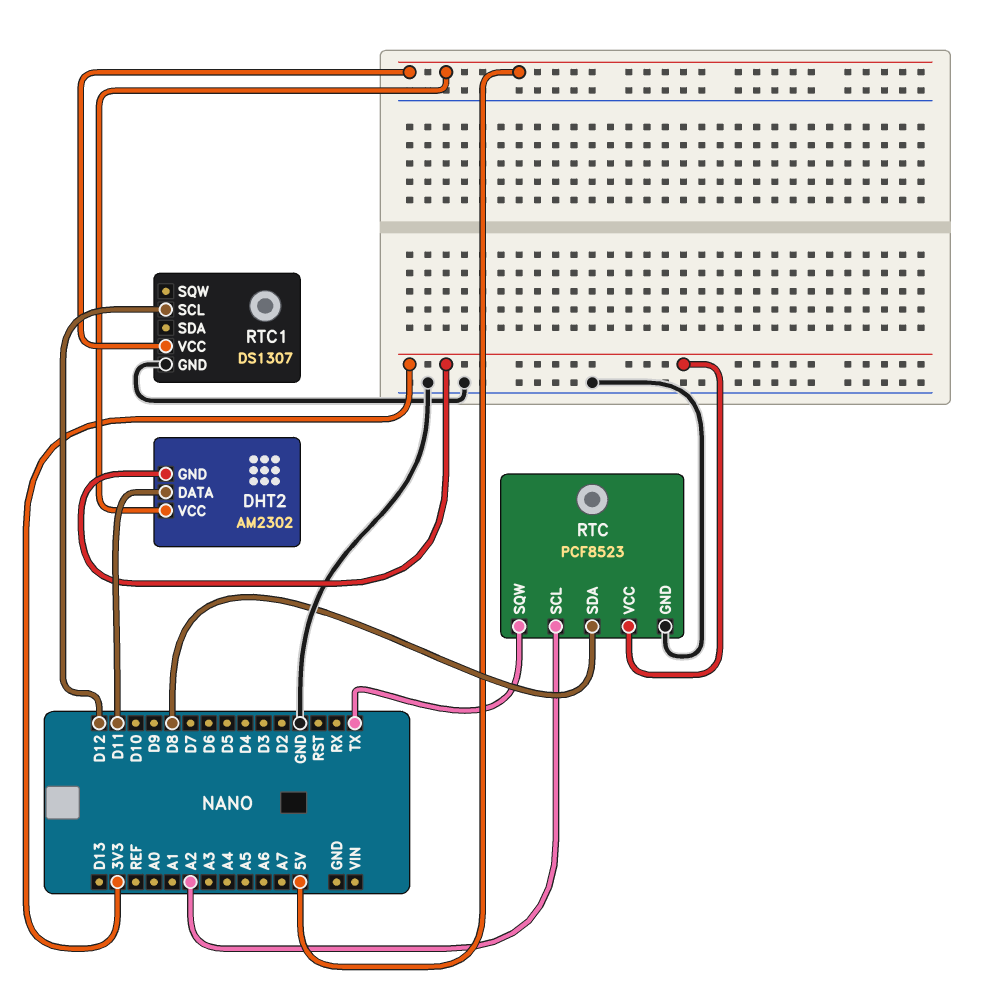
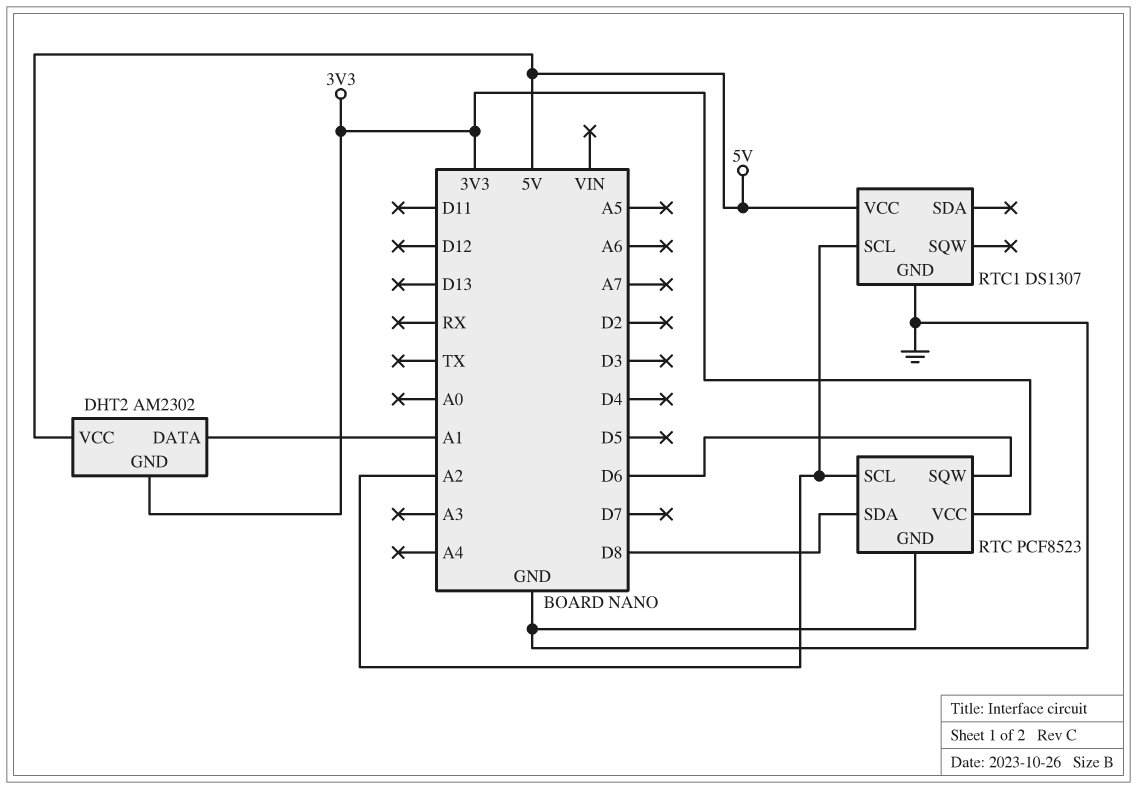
DHT2 pin DATA: D11 -> A1
RTC pin SQW: TX -> D6
RTC1 pin SCL: D12 -> A2

